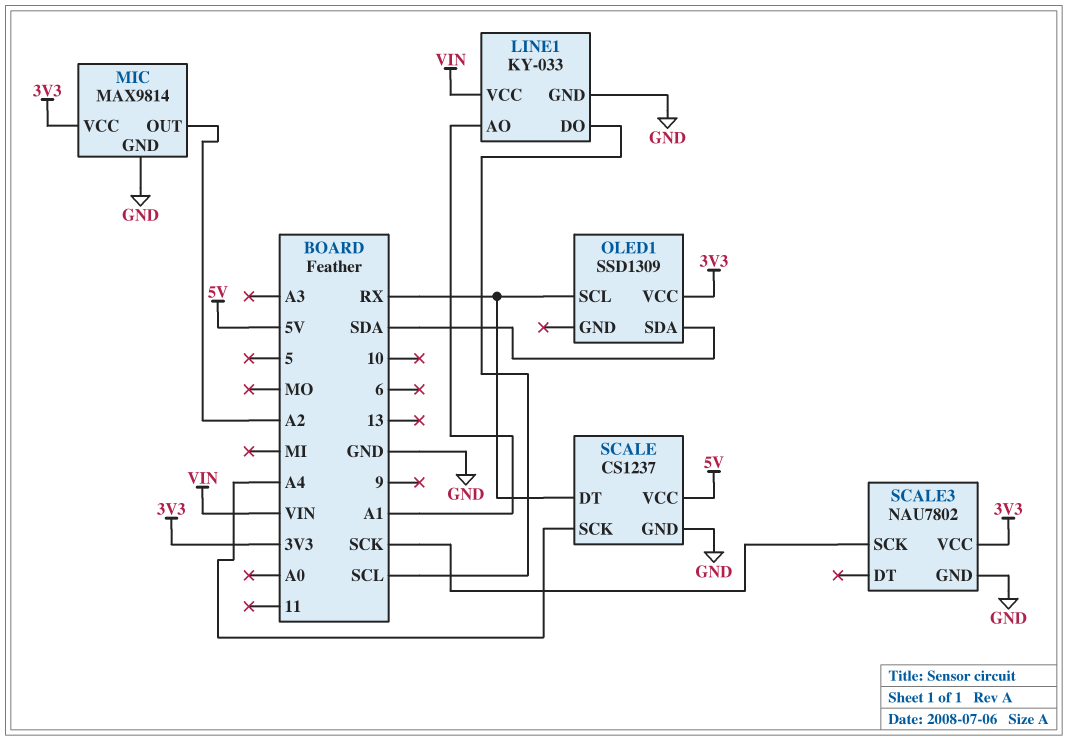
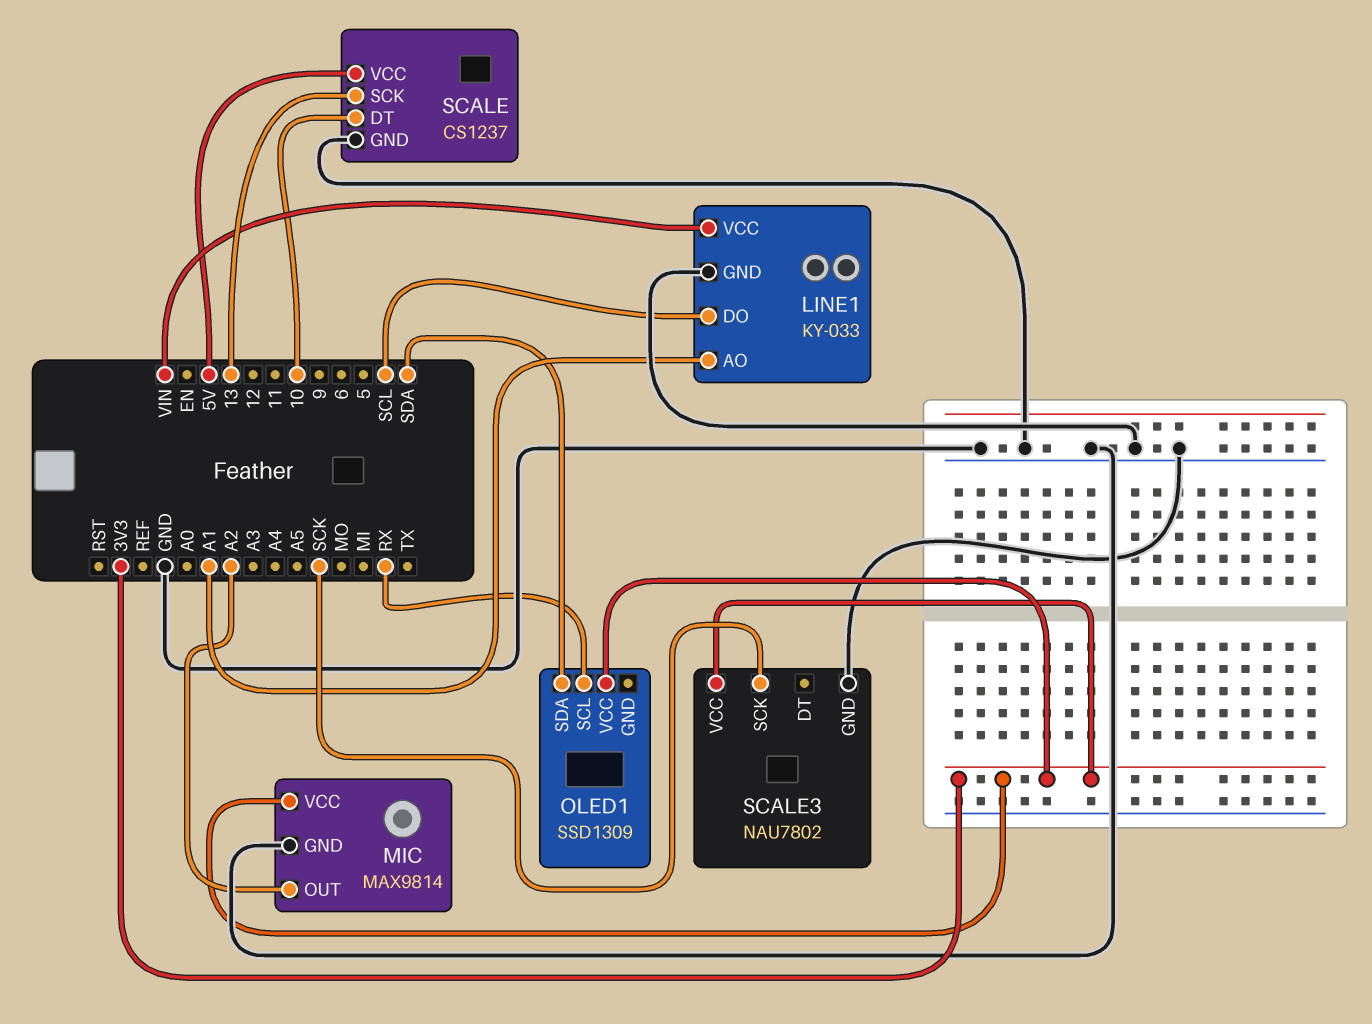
SCALE pin DT: RX -> 10
SCALE pin SCK: A4 -> 13

